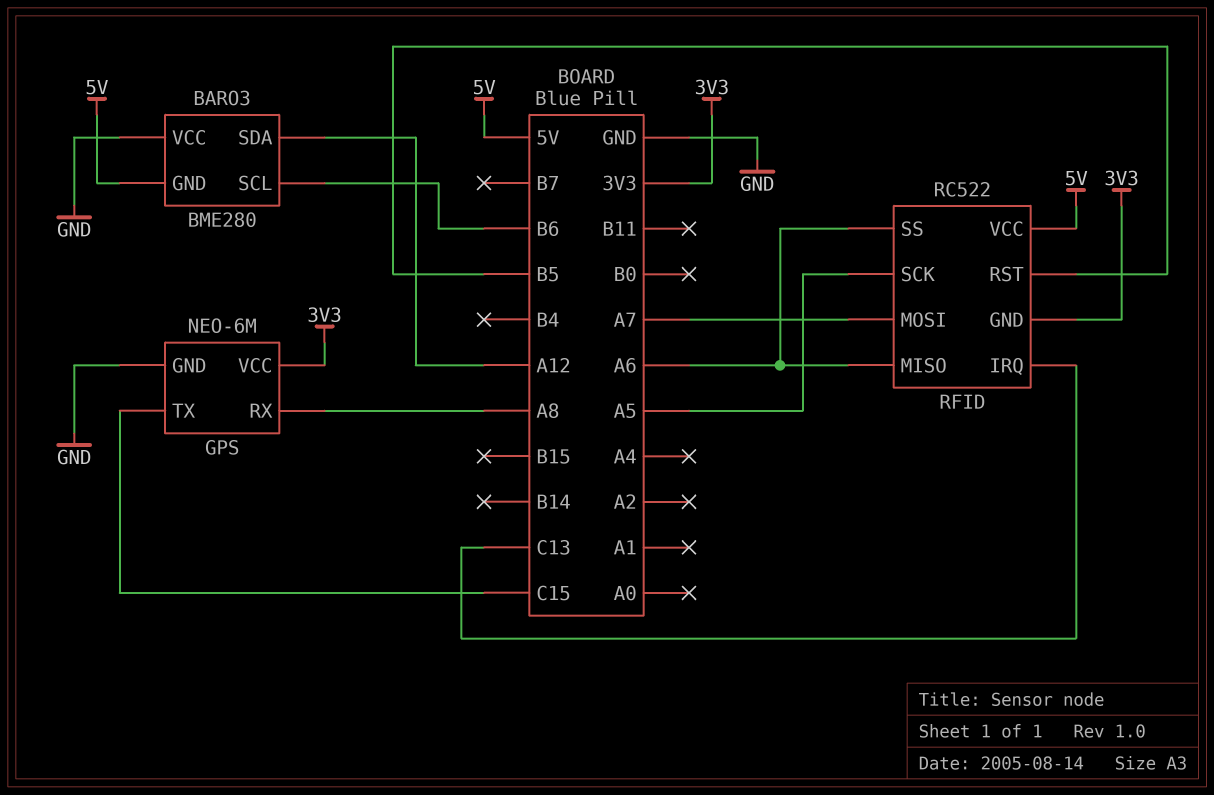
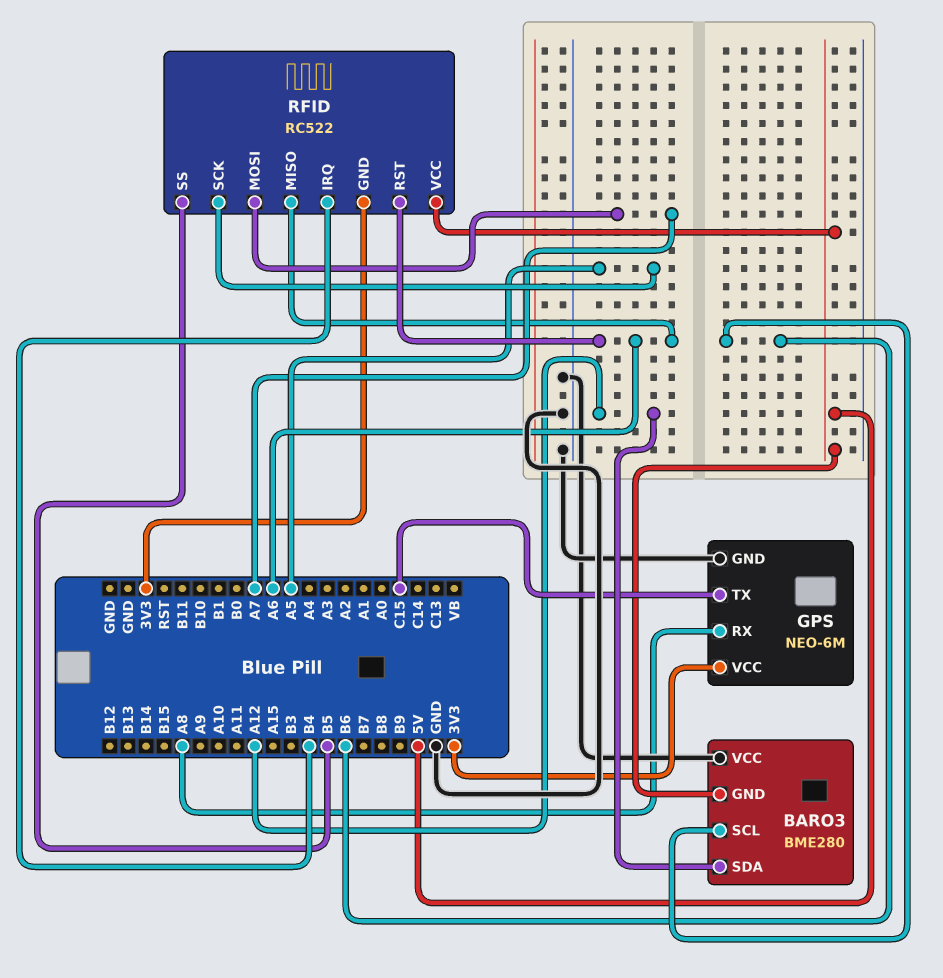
RFID pin IRQ: C13 -> B4
RFID pin RST: B5 -> A6
RFID pin SS: A6 -> B5

